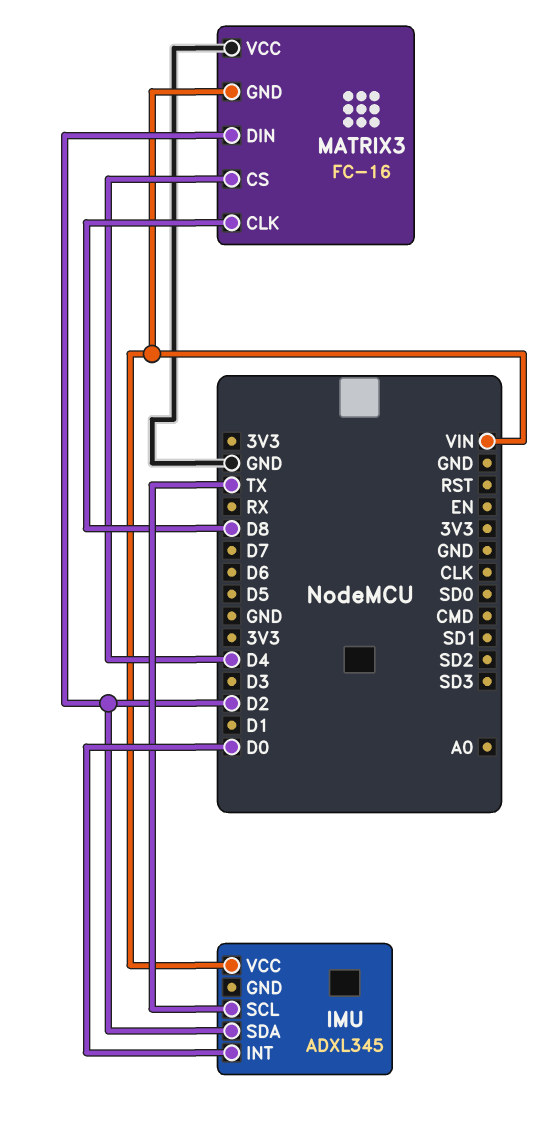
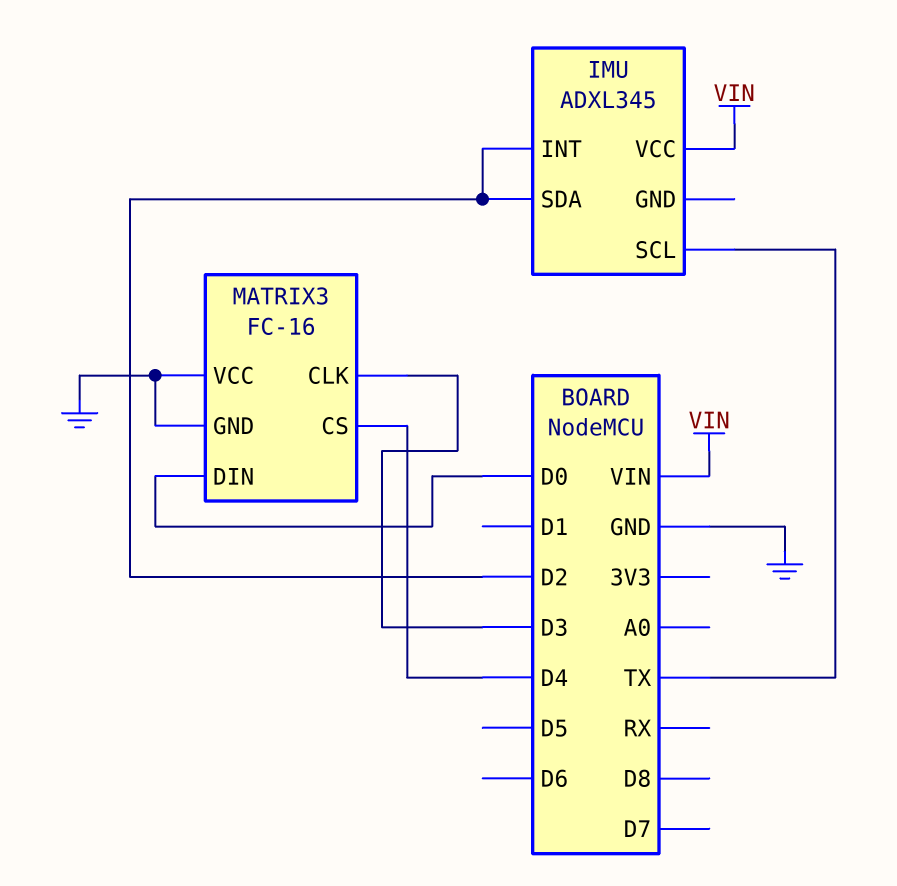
IMU pin INT: D0 -> D2
MATRIX3 pin CLK: D8 -> D3
MATRIX3 pin DIN: D2 -> D0
MATRIX3 pin GND: VIN -> GND

